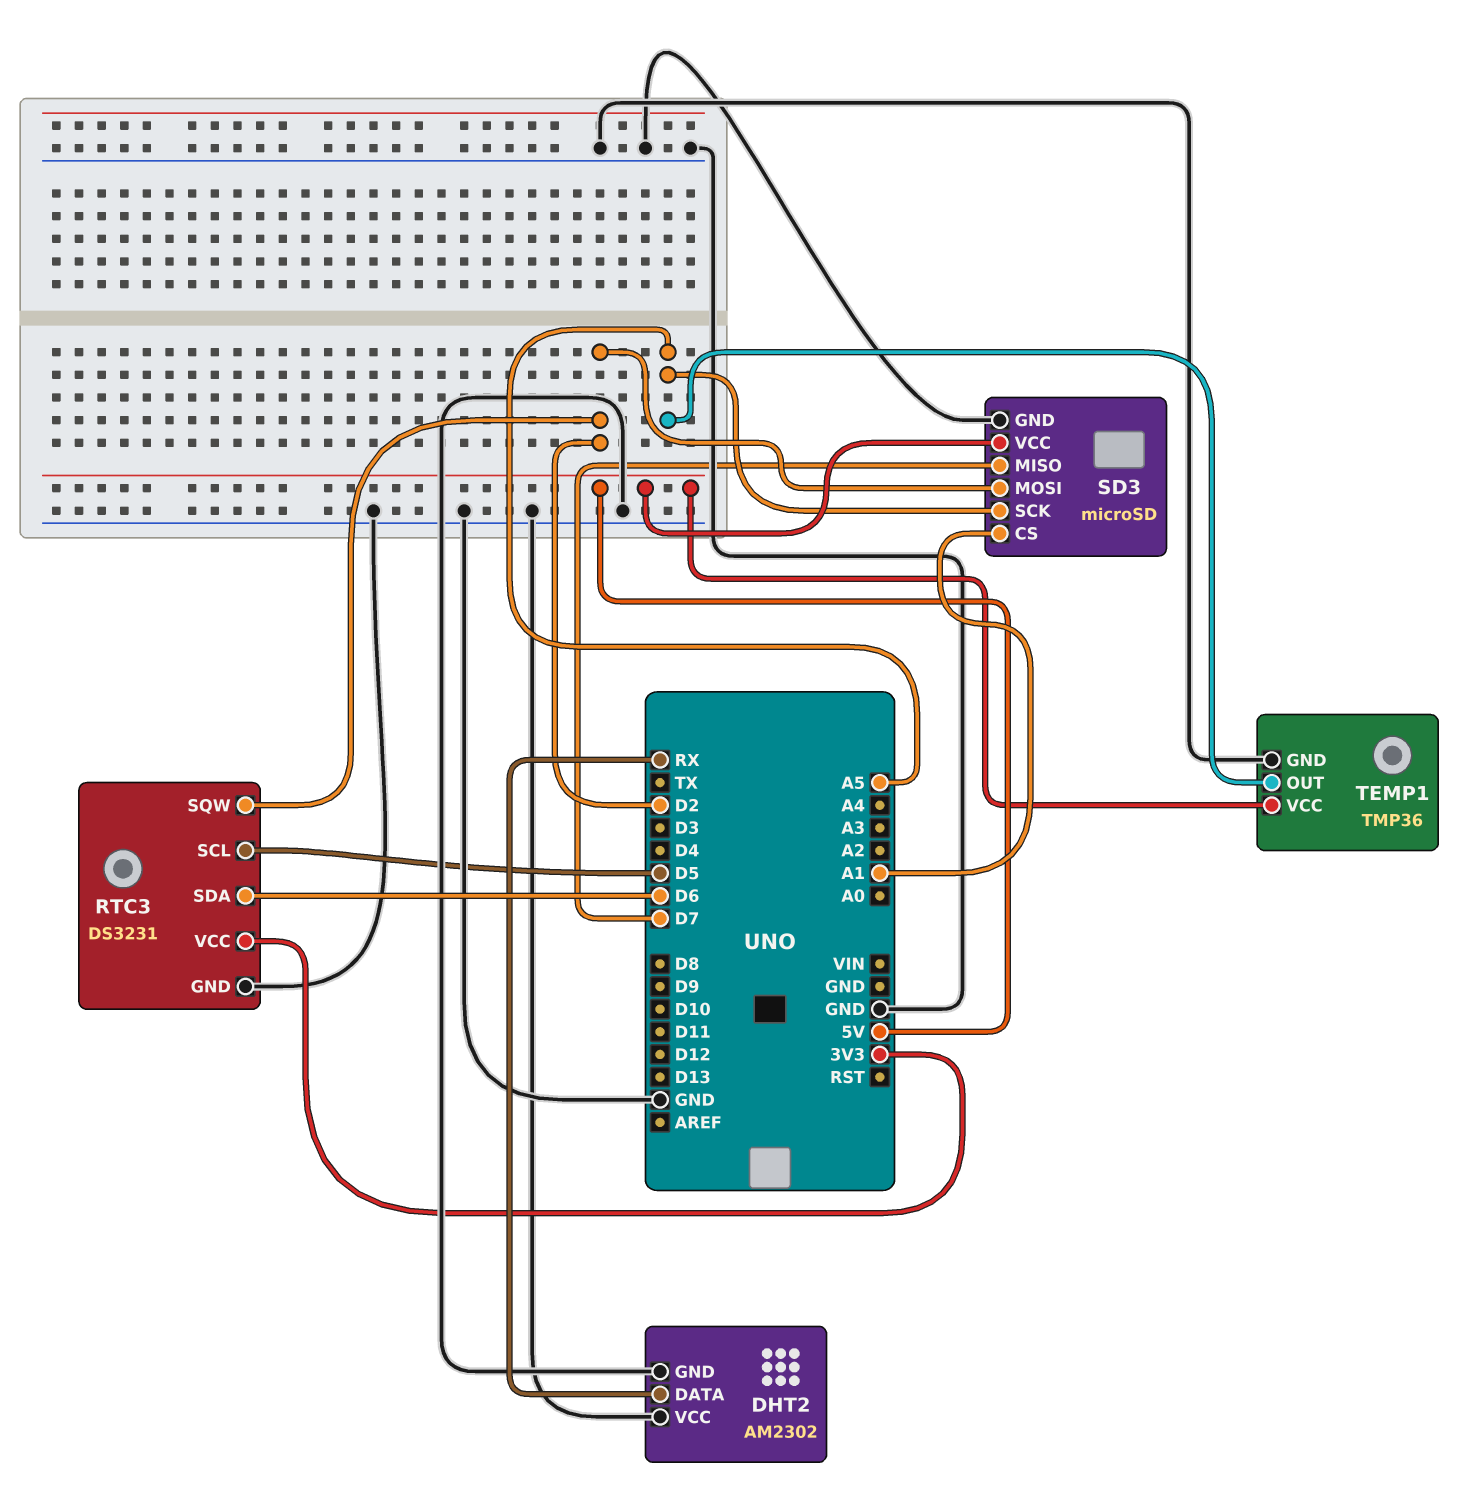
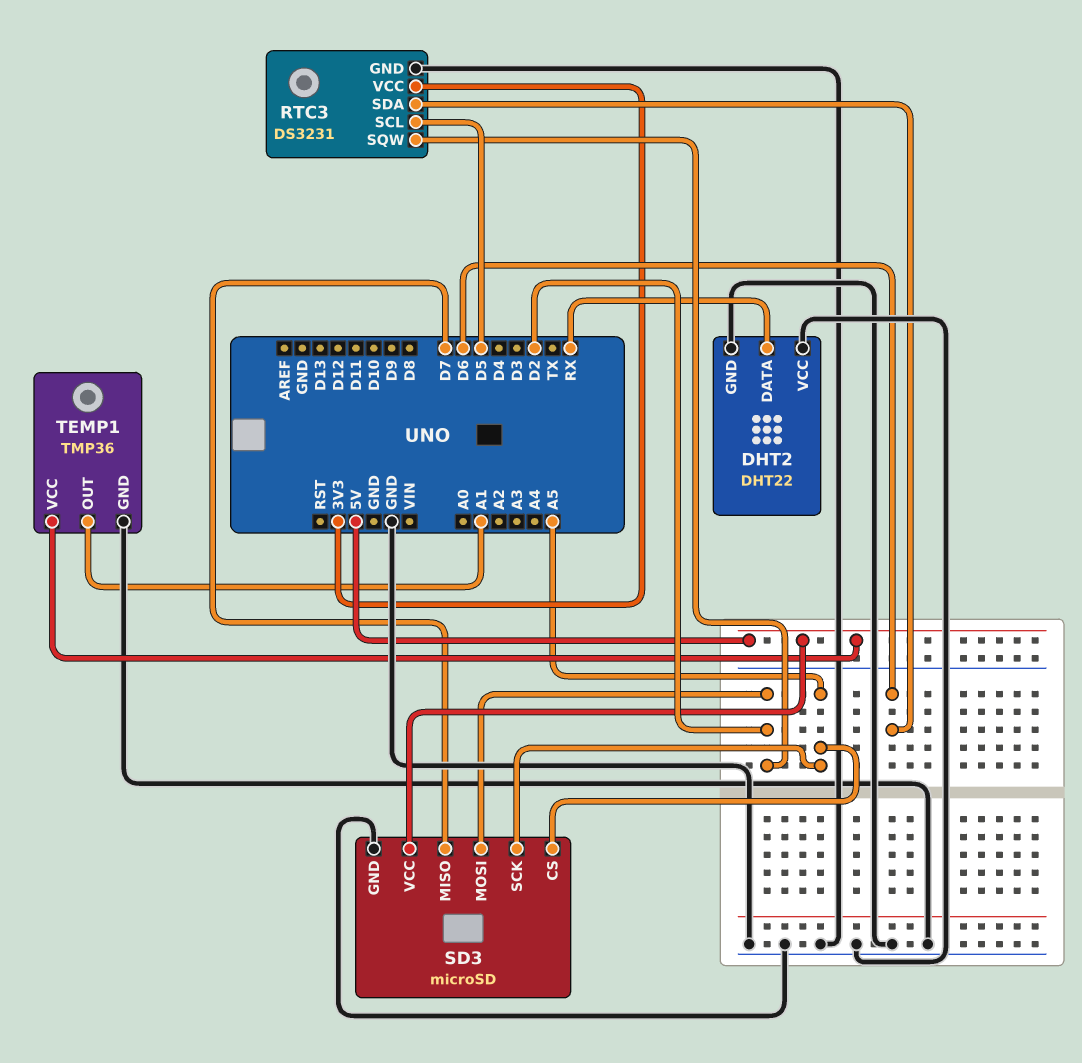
DHT2: AM2302 -> DHT22
SD3 pin CS: A1 -> A5
TEMP1 pin OUT: A5 -> A1

